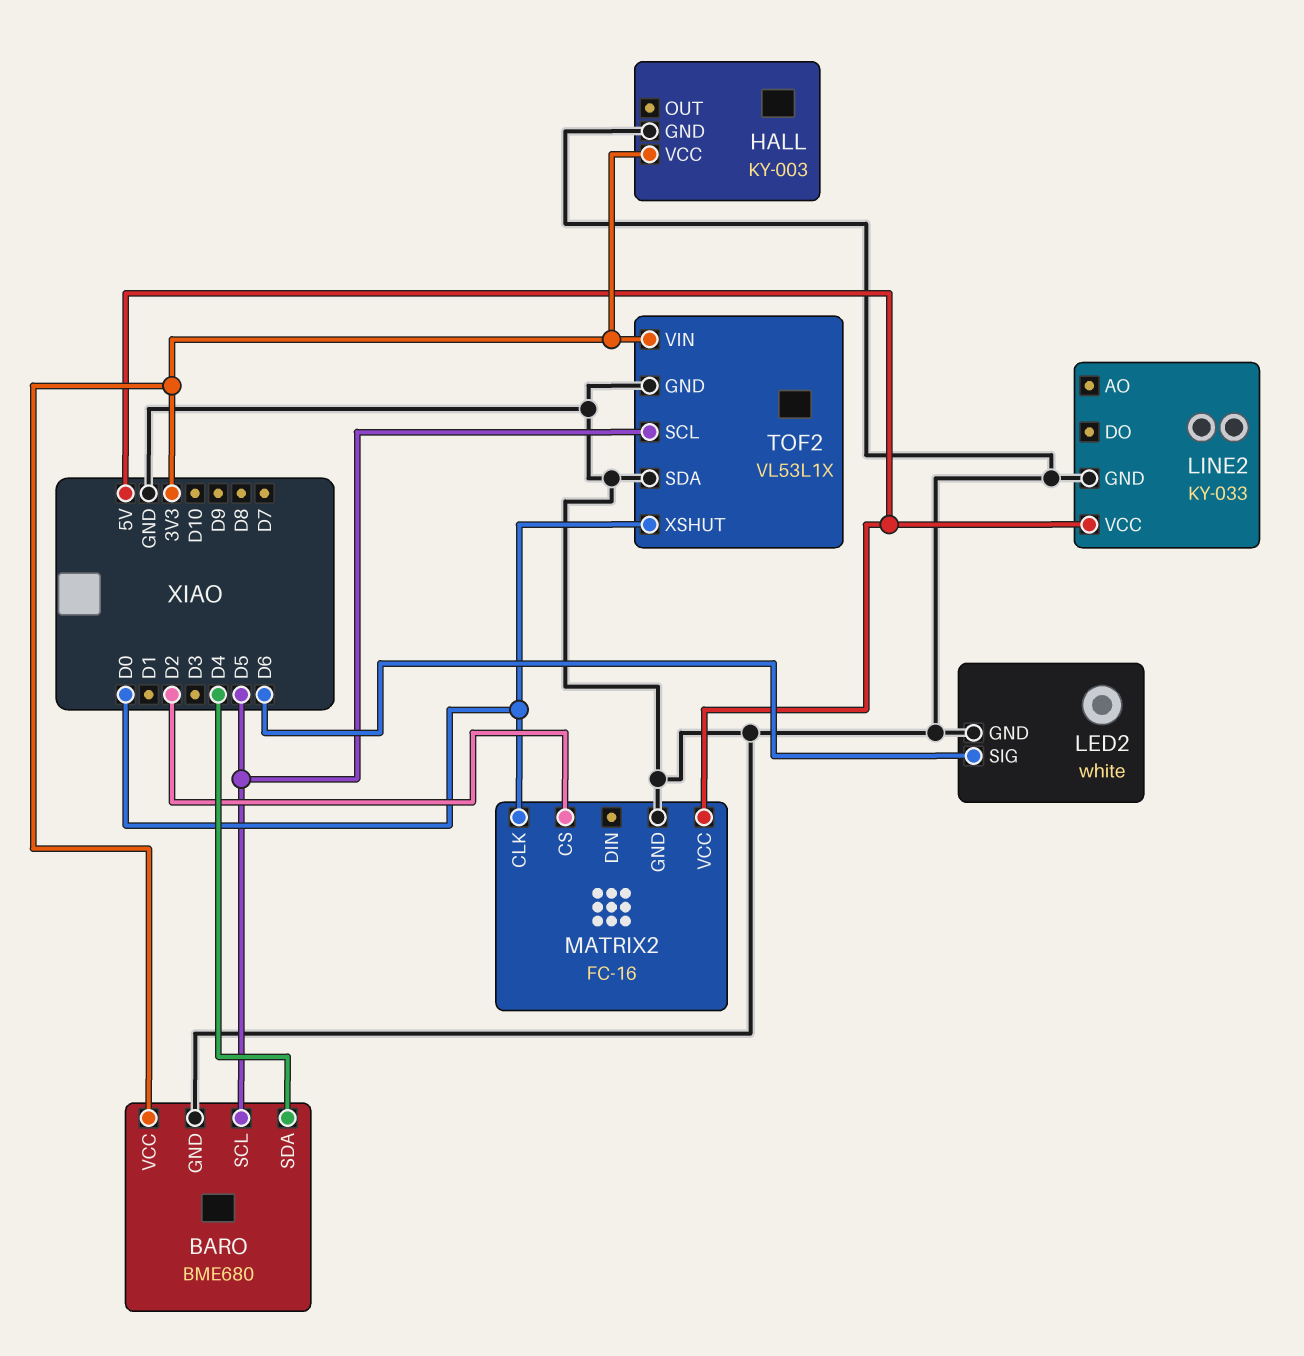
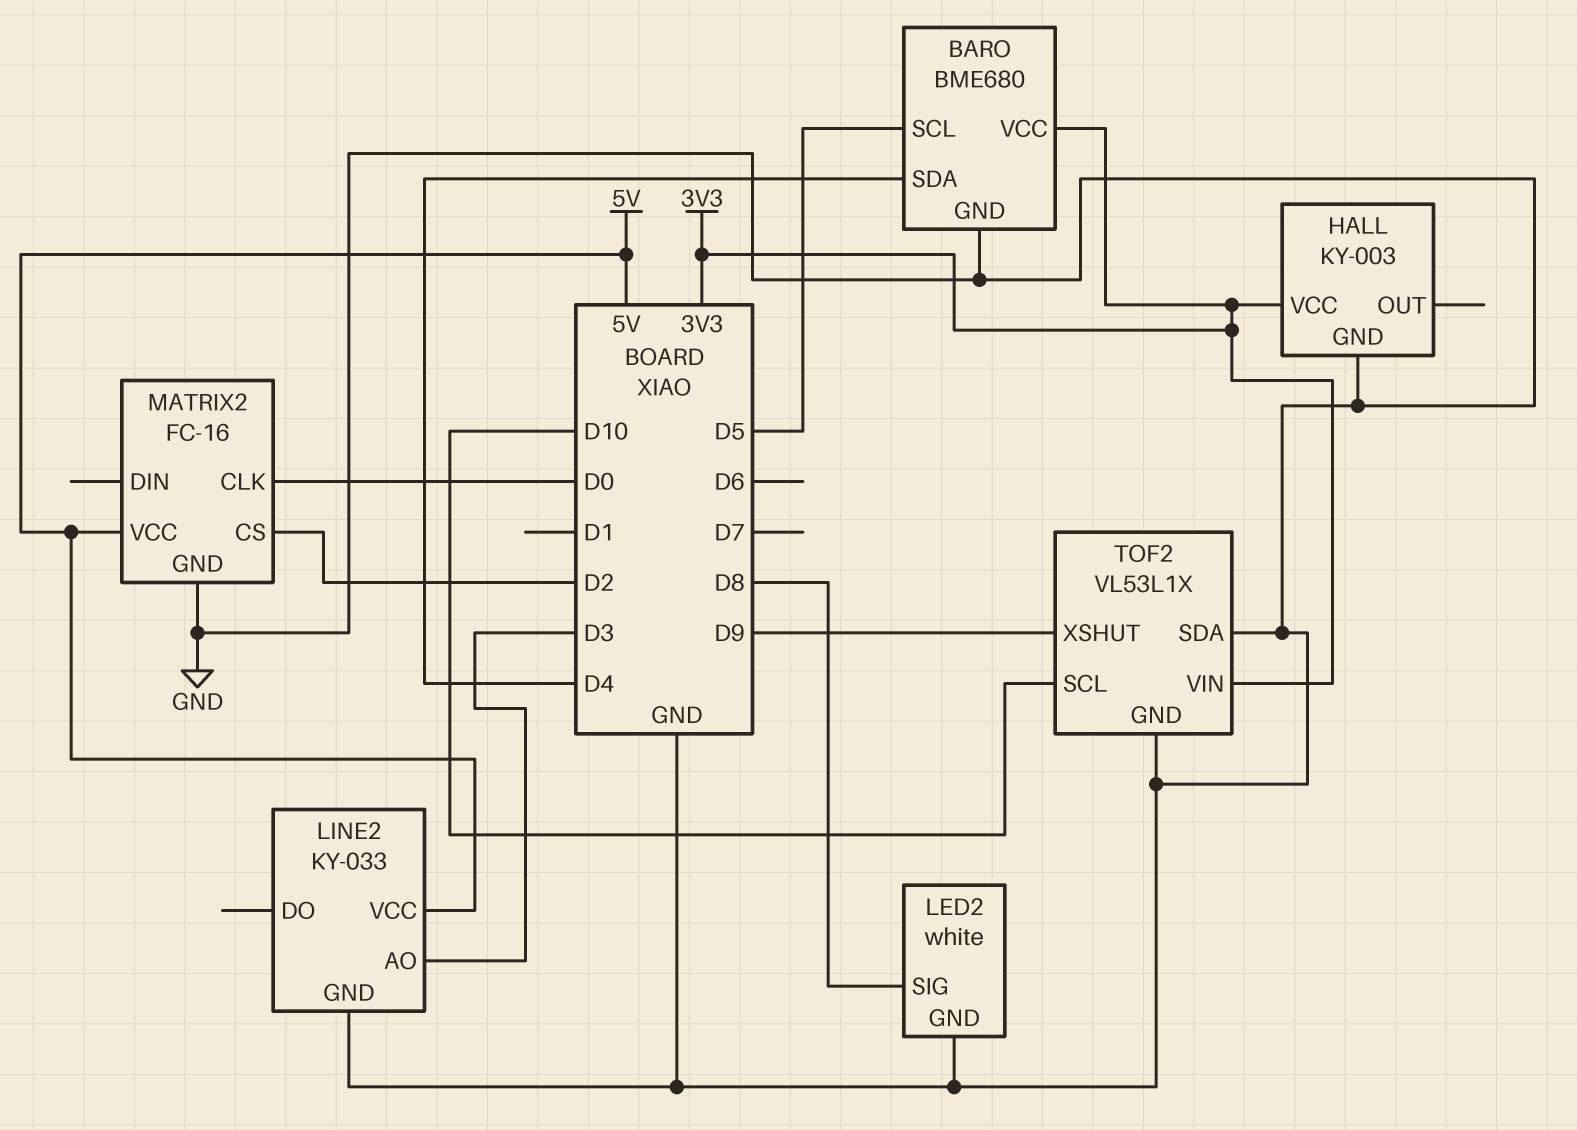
LED2 pin SIG: D6 -> D8
LINE2 pin AO: none -> D3
TOF2 pin SCL: D5 -> D10
TOF2 pin XSHUT: D0 -> D9

